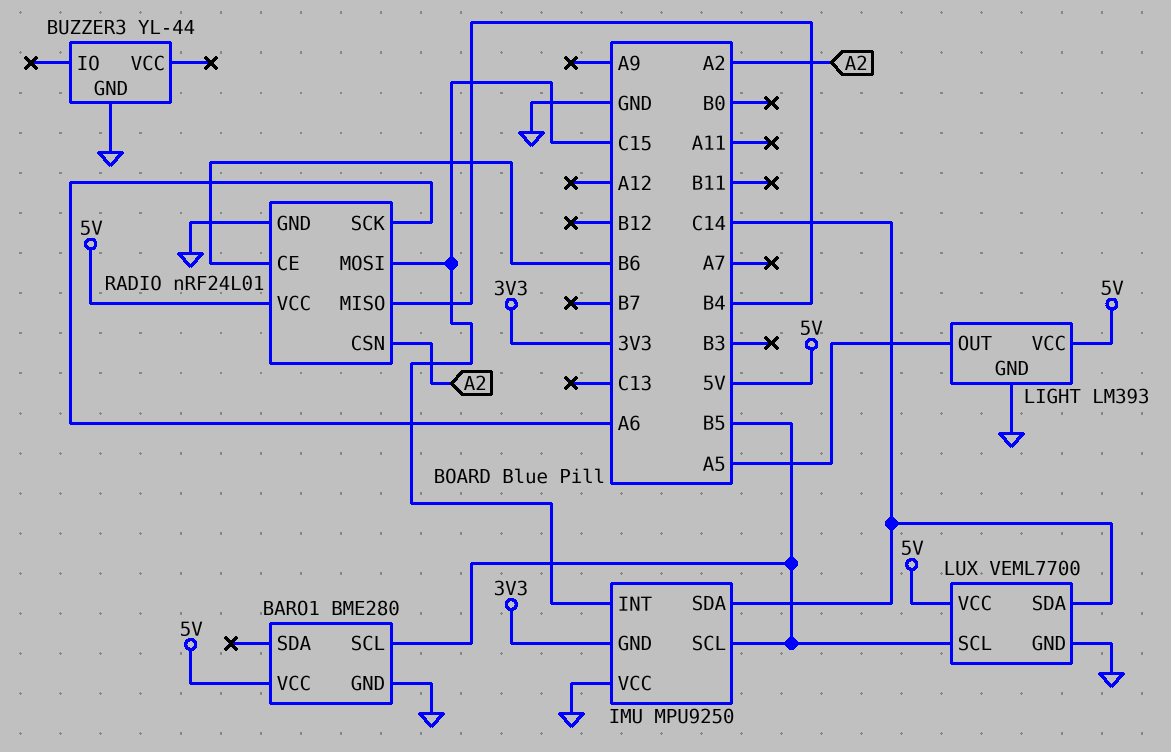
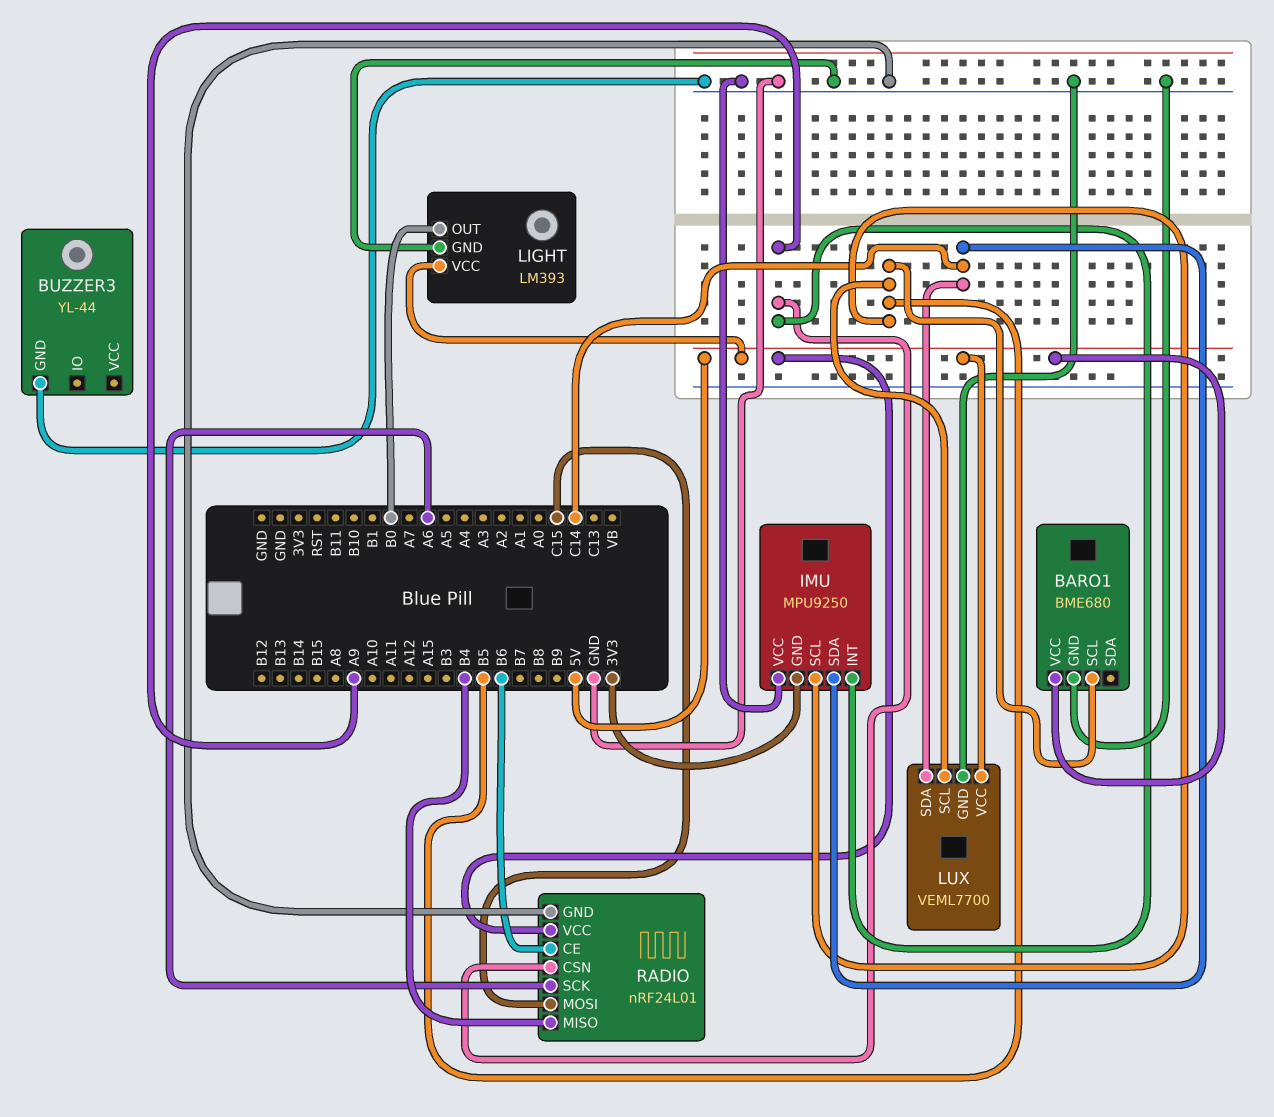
BARO1: BME280 -> BME680
IMU pin INT: C15 -> A9
LIGHT pin OUT: A5 -> B0
RADIO pin CSN: A2 -> A9

